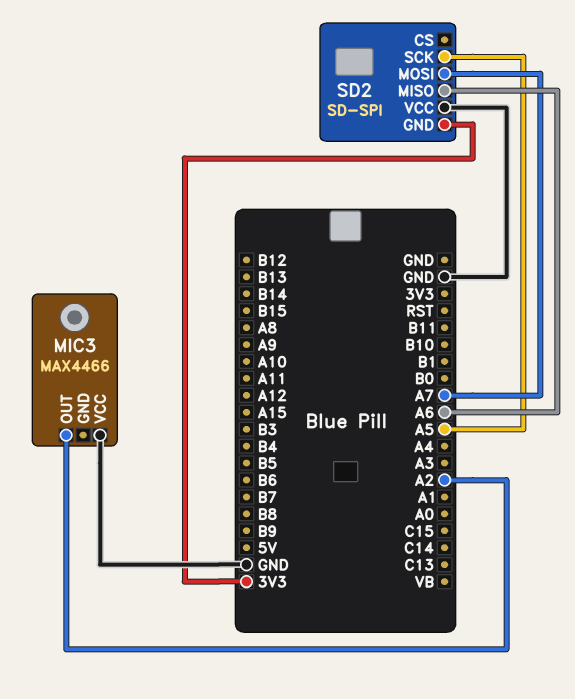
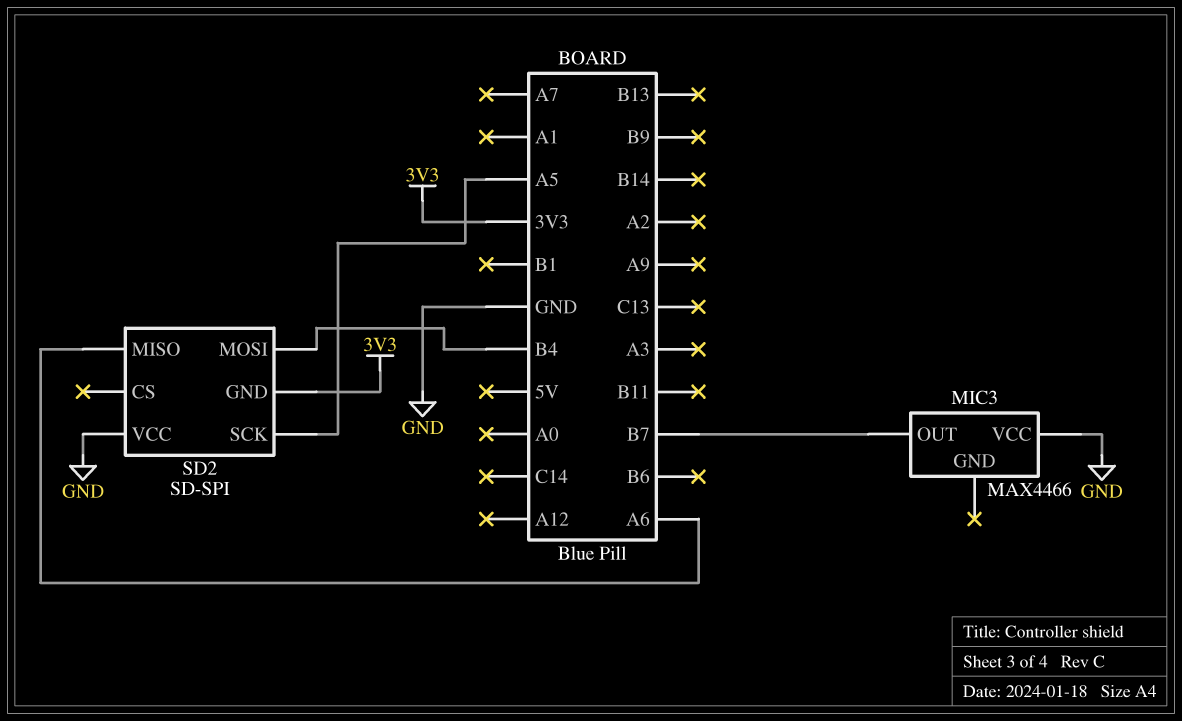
MIC3 pin OUT: A2 -> B7
SD2 pin MOSI: A7 -> B4

